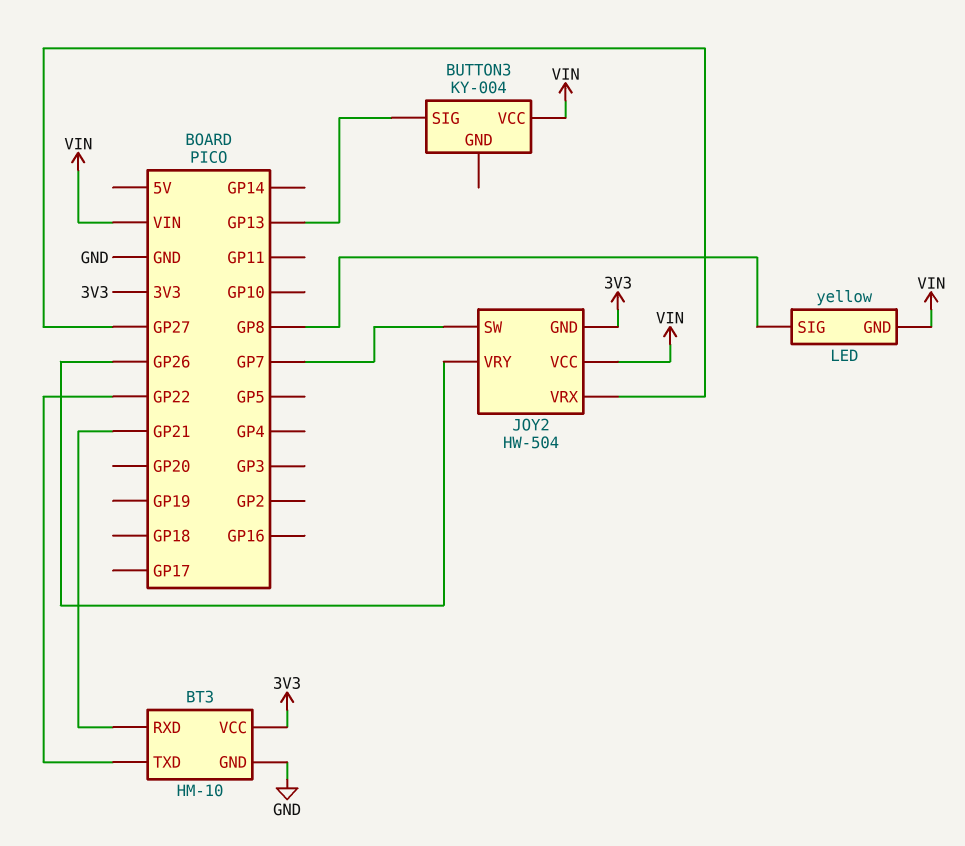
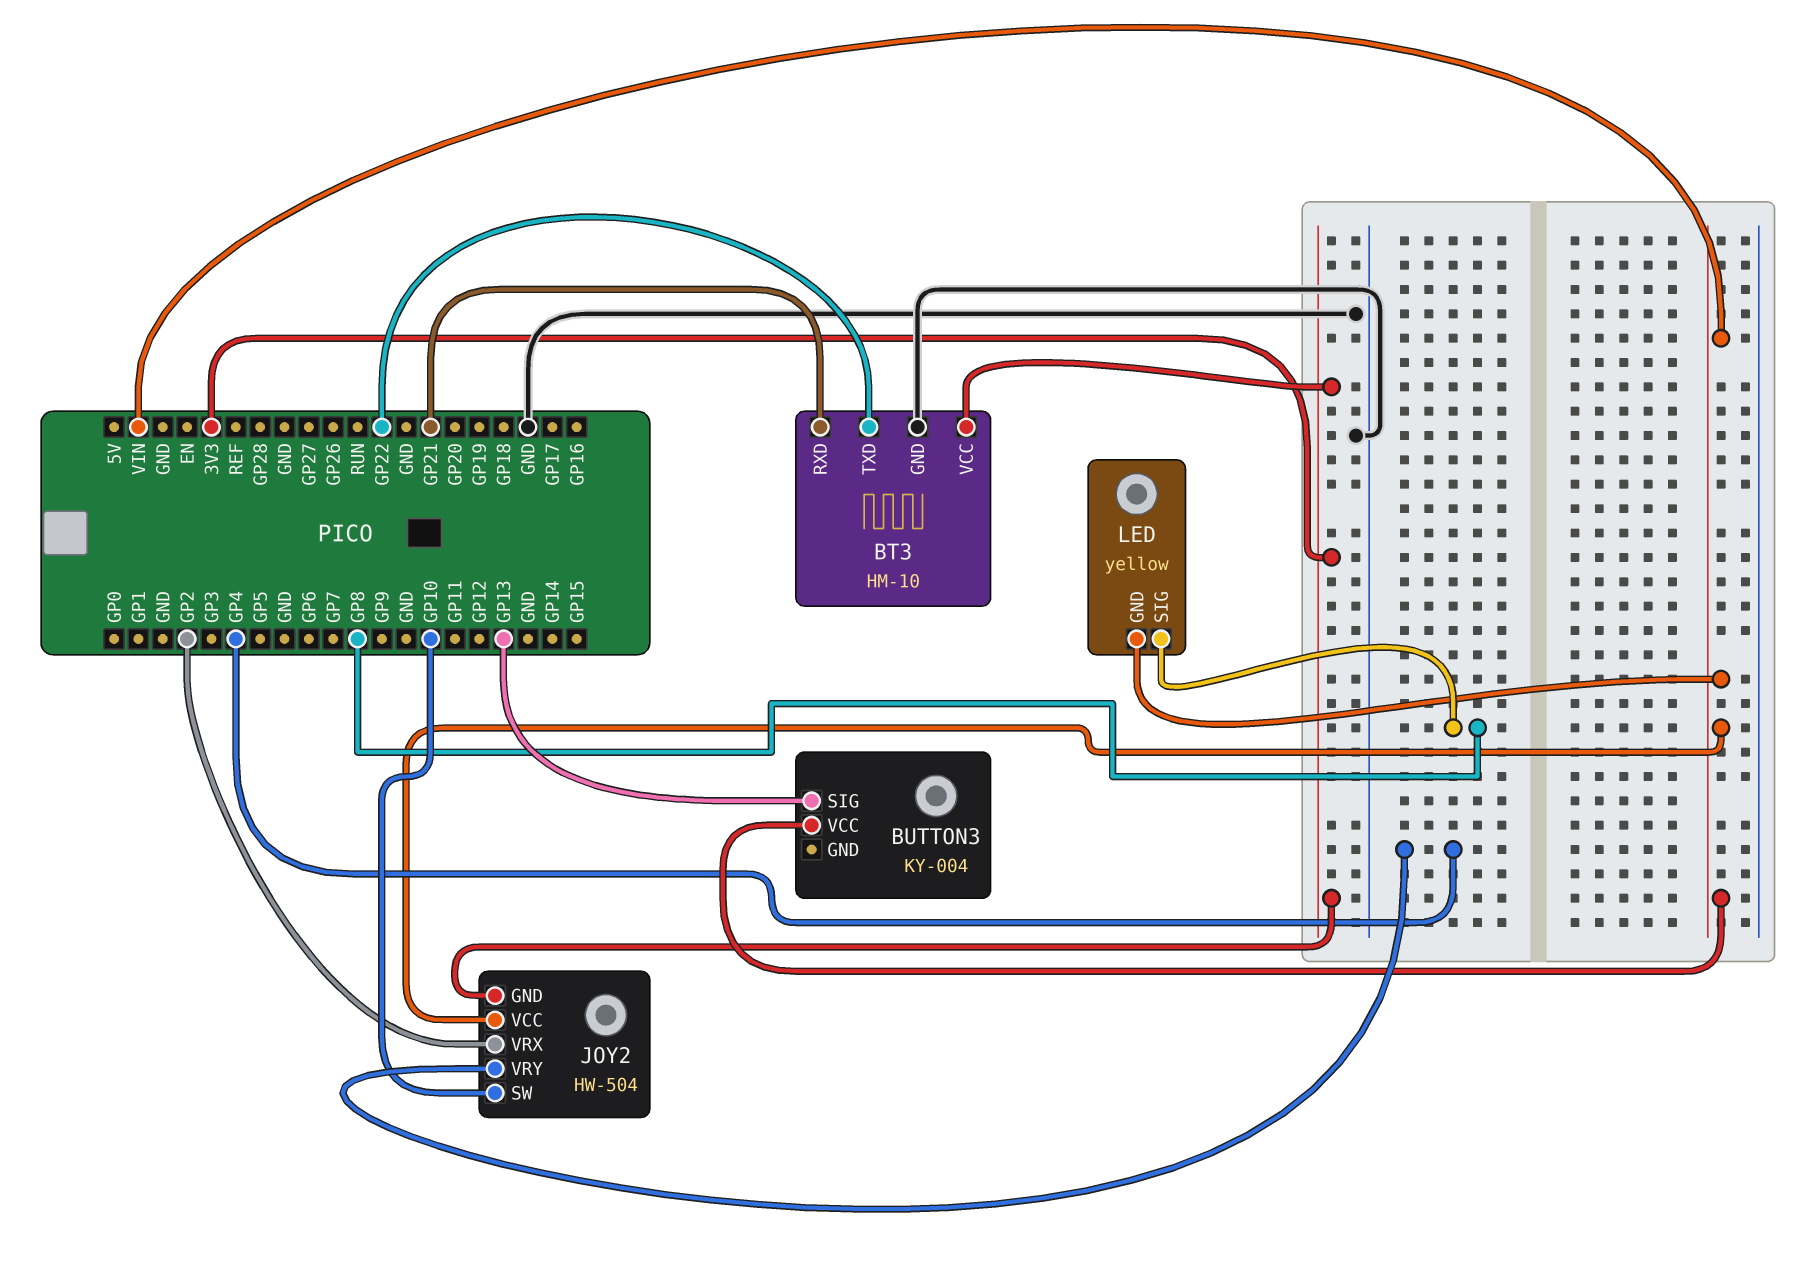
JOY2 pin SW: GP7 -> GP10
JOY2 pin VRX: GP27 -> GP2
JOY2 pin VRY: GP26 -> GP4

